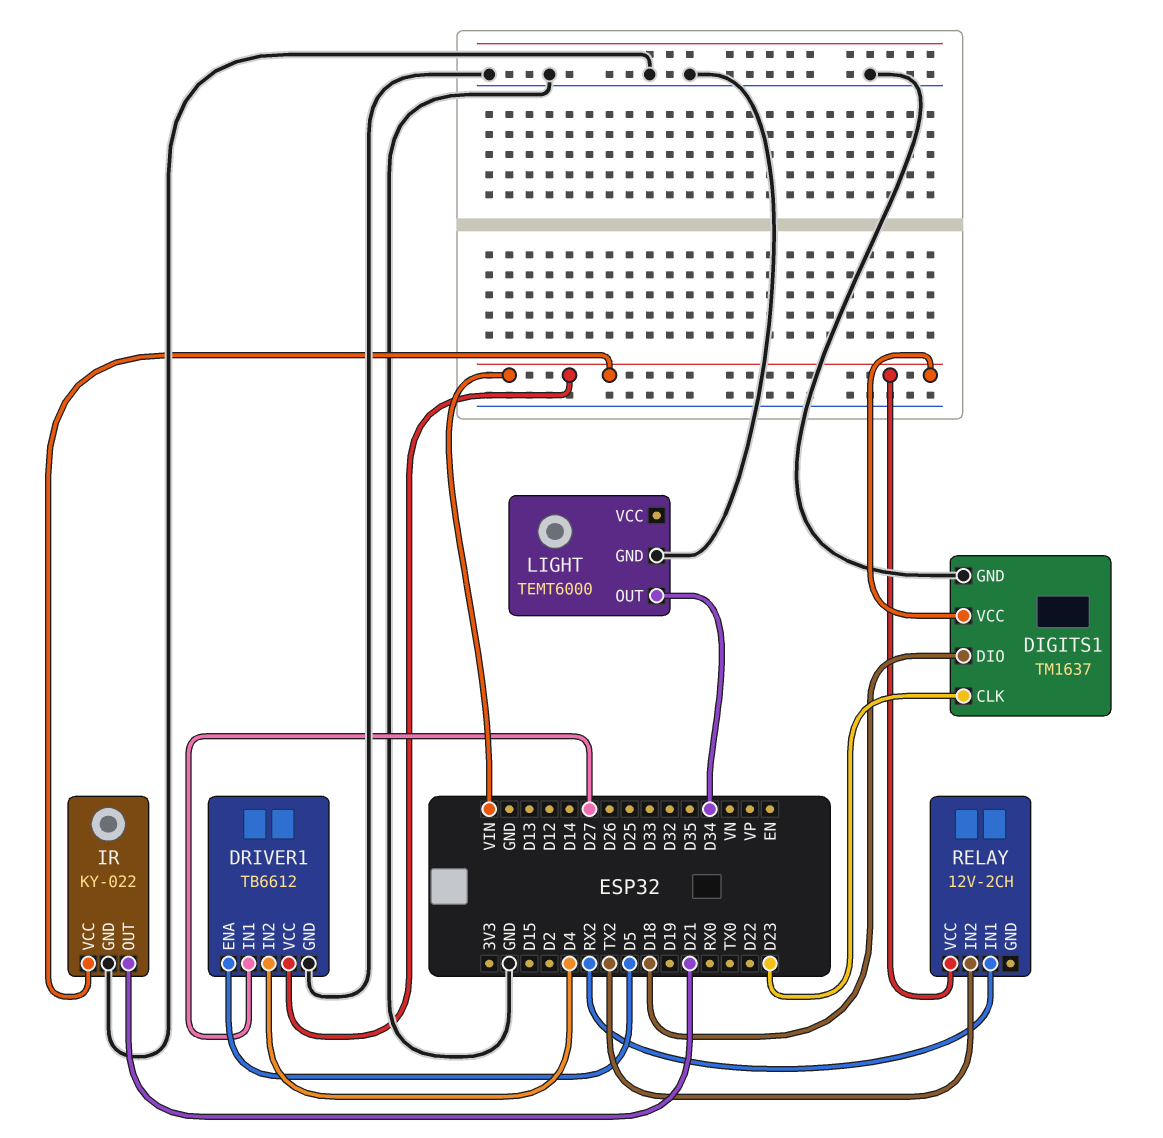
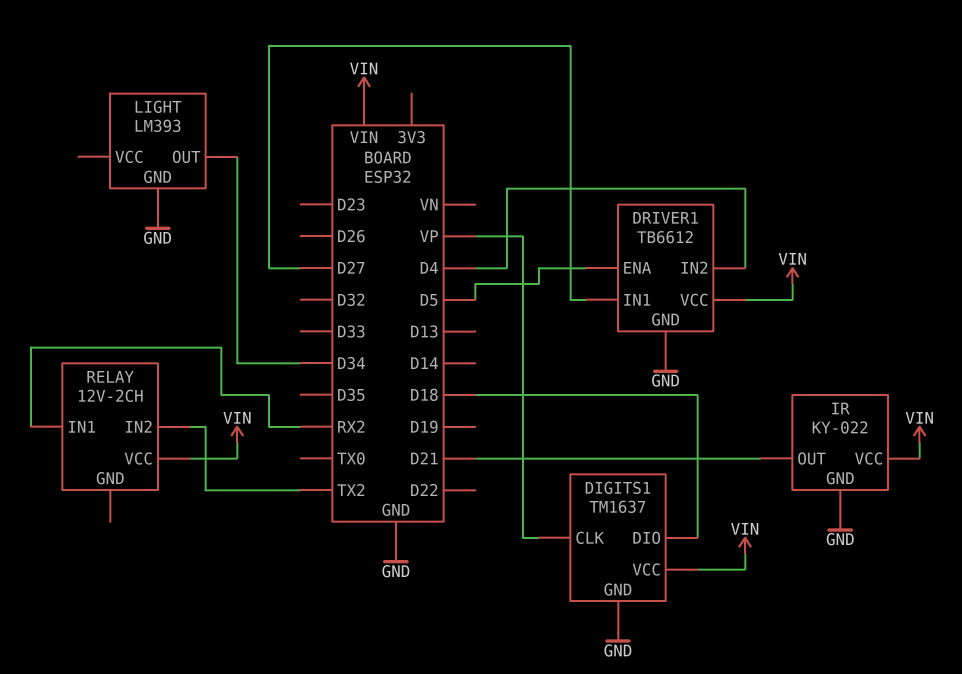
DIGITS1 pin CLK: D23 -> VP
LIGHT: TEMT6000 -> LM393

